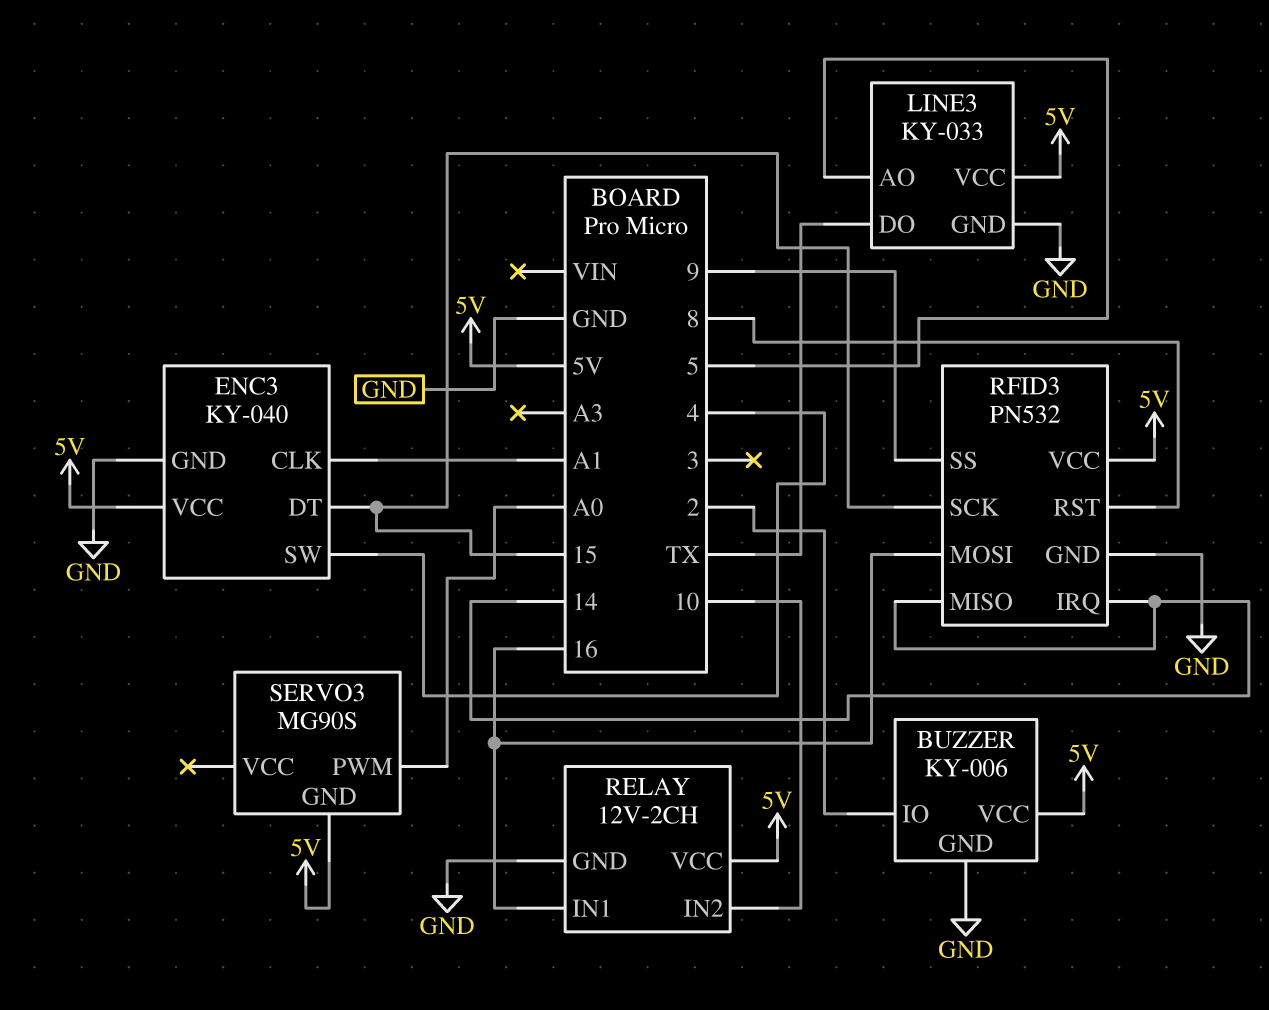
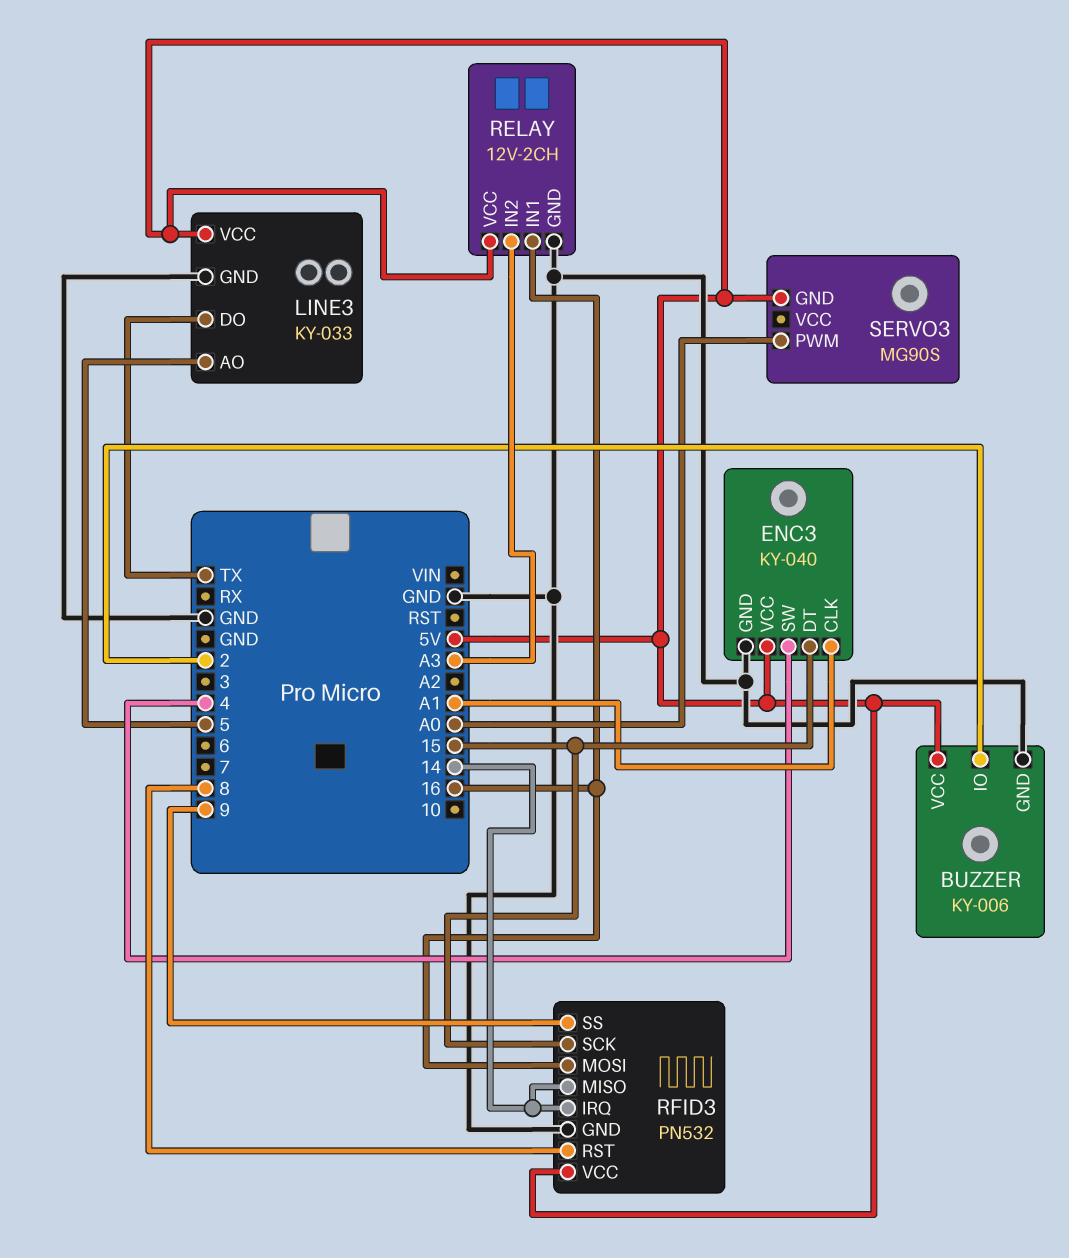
RELAY pin IN2: 10 -> A3

